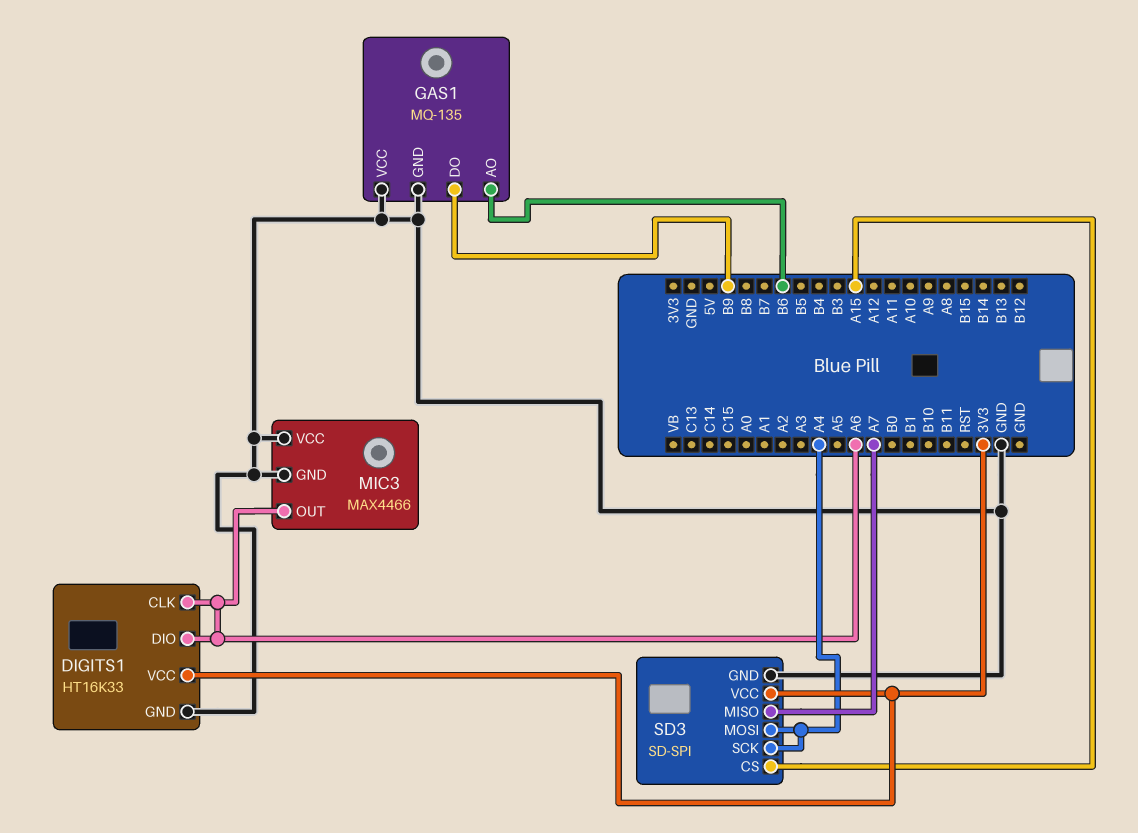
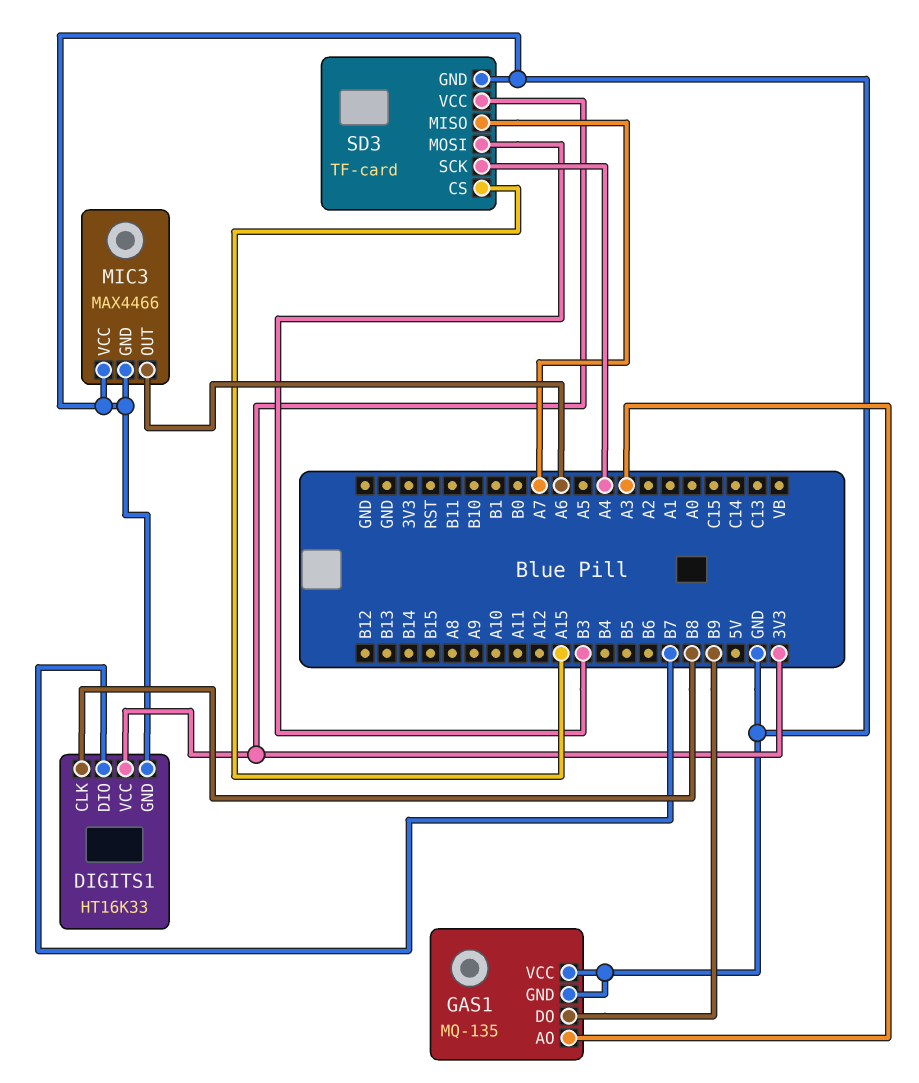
DIGITS1 pin CLK: A6 -> B8
DIGITS1 pin DIO: A6 -> B7
GAS1 pin AO: B6 -> A3
SD3: SD-SPI -> TF-card
SD3 pin MOSI: A4 -> B3

